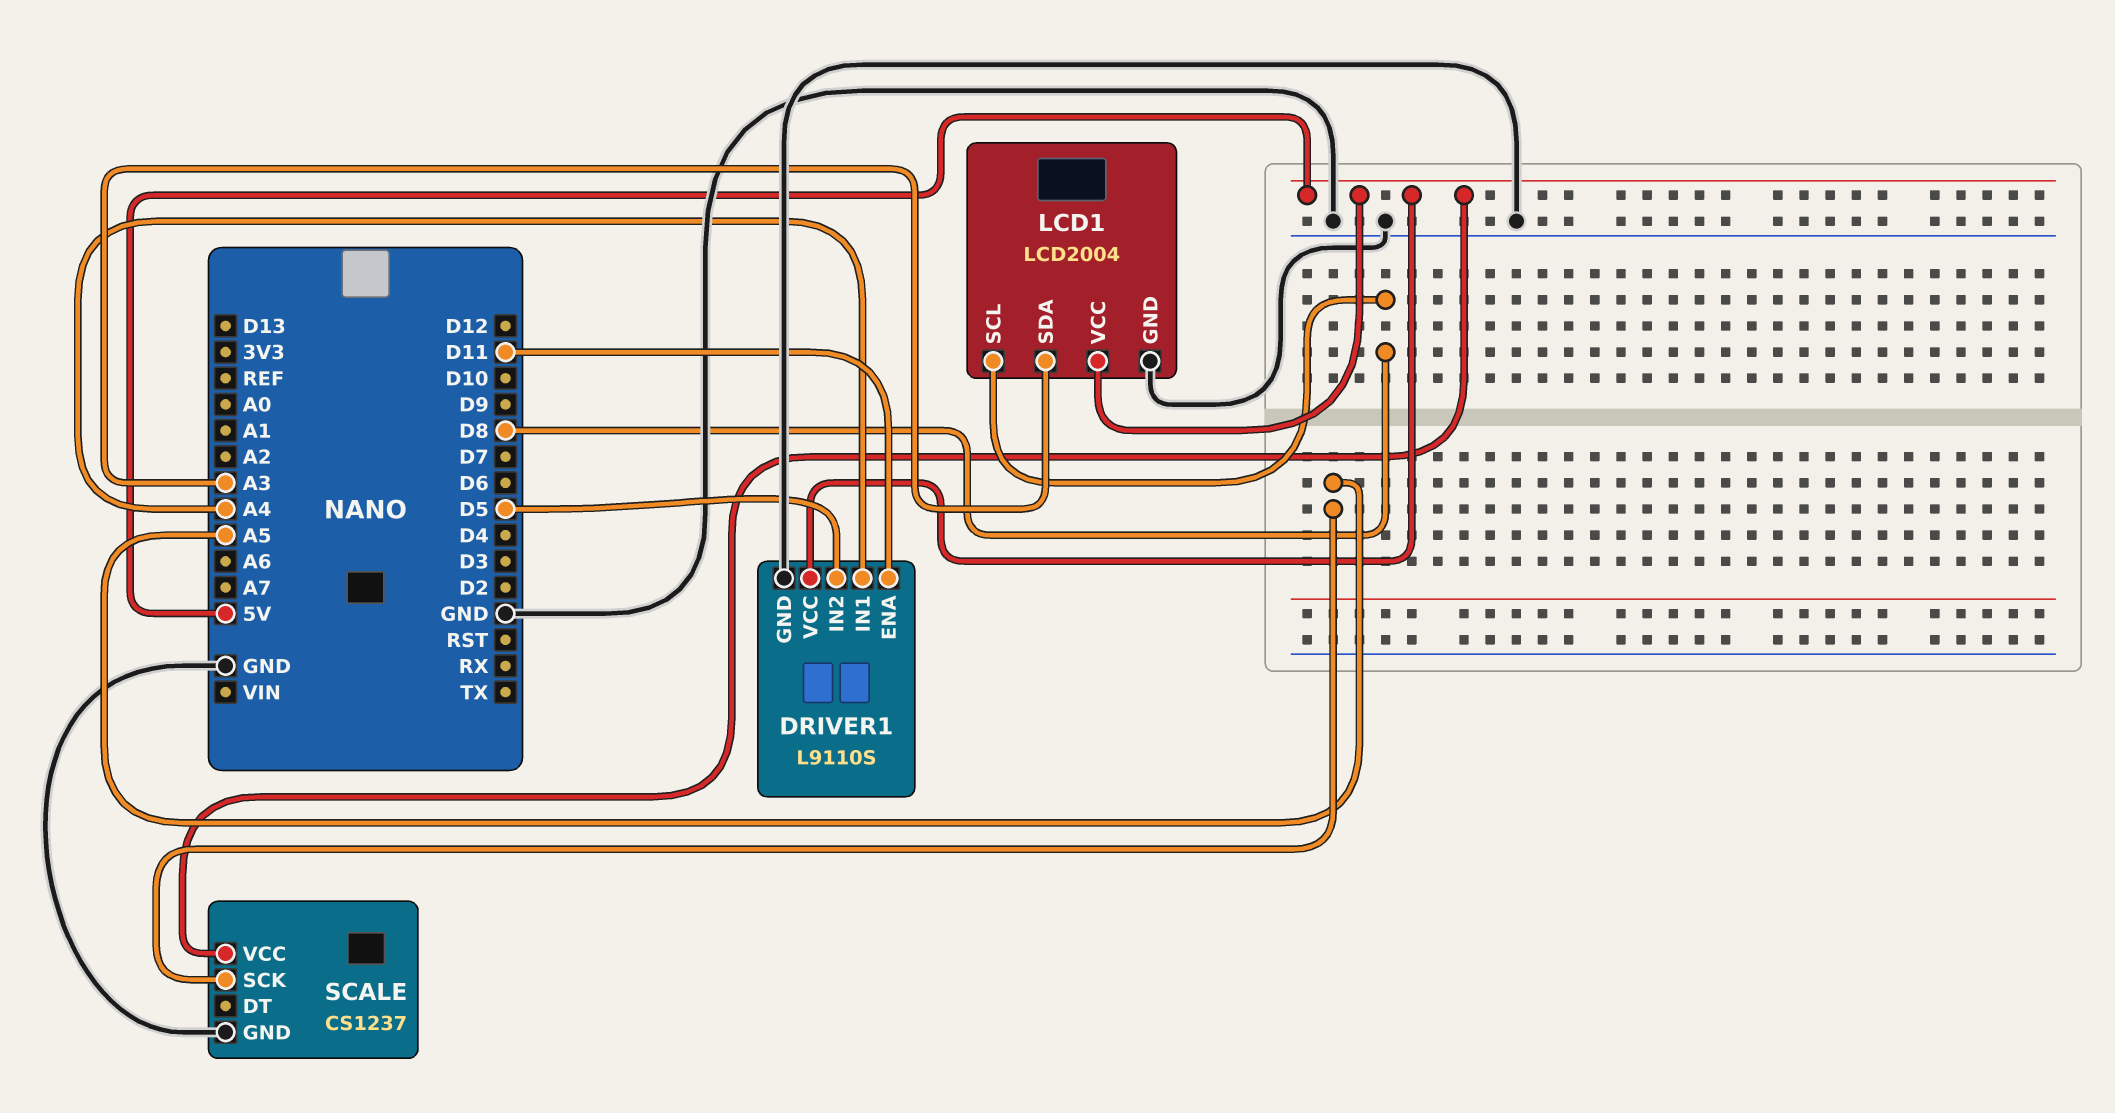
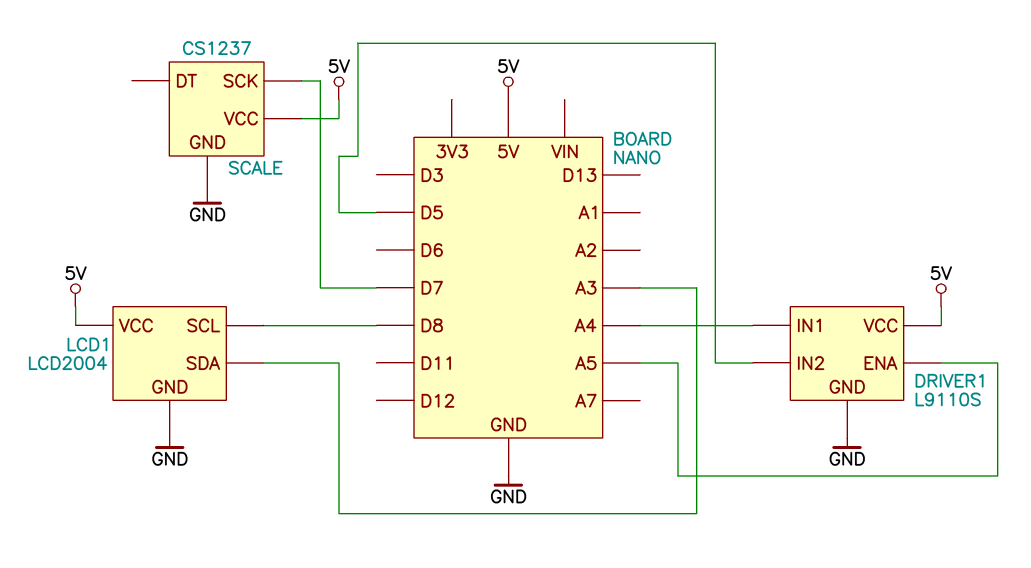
DRIVER1 pin ENA: D11 -> A5
SCALE pin SCK: A5 -> D7

